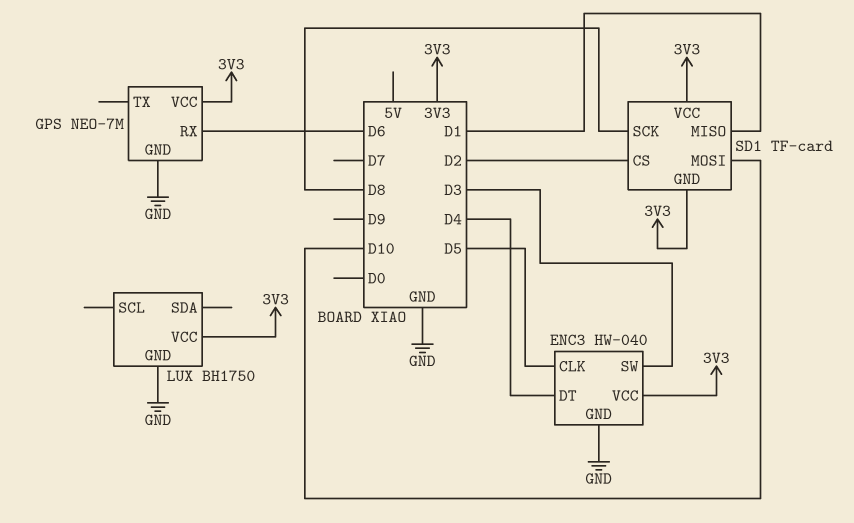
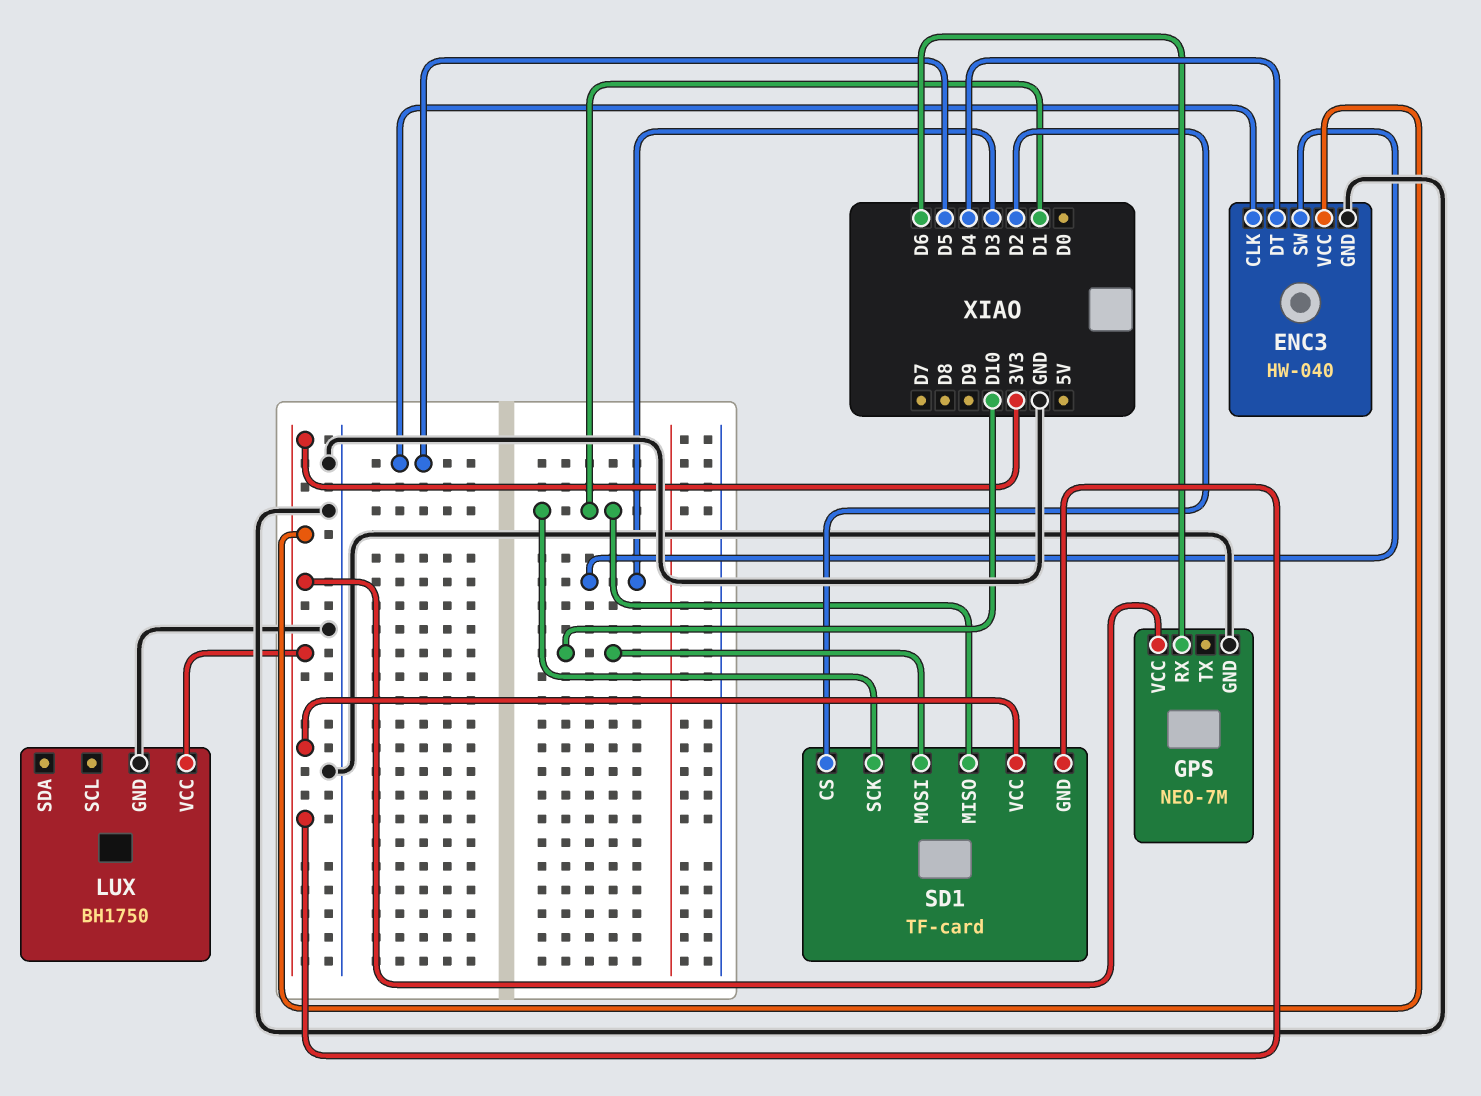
SD1 pin SCK: D8 -> D1

